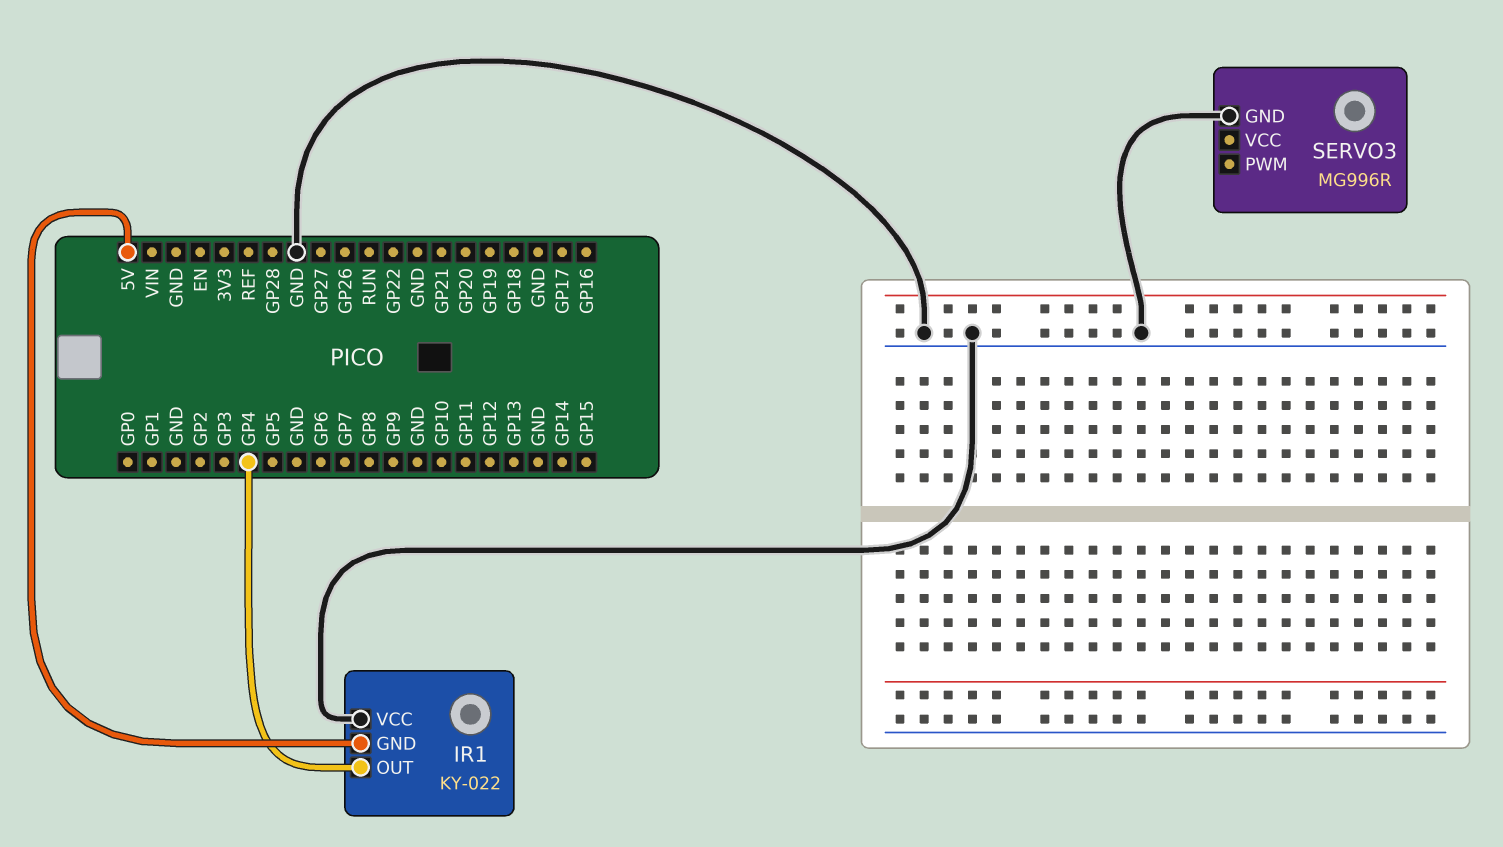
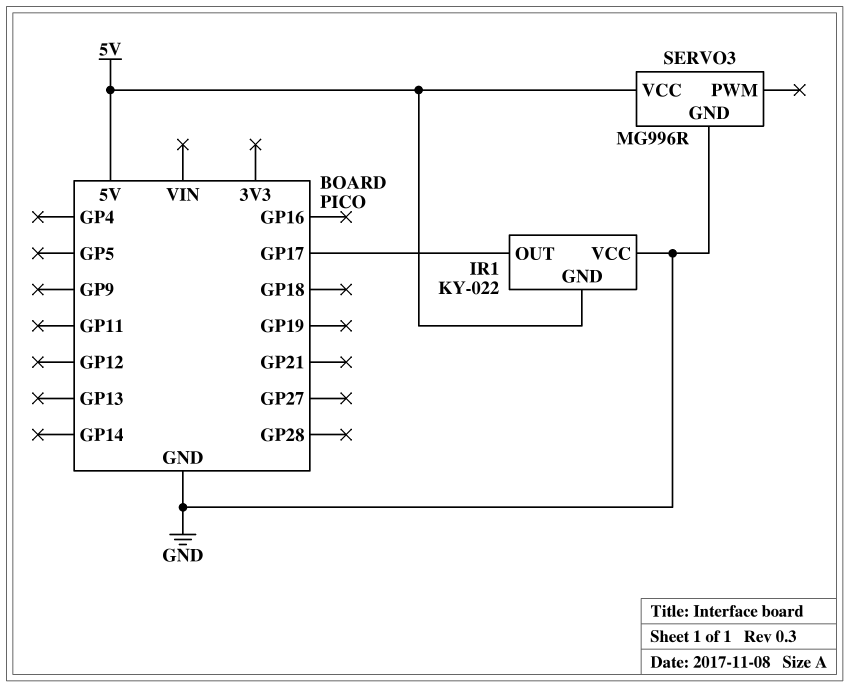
IR1 pin OUT: GP4 -> GP17
SERVO3 pin VCC: none -> 5V

